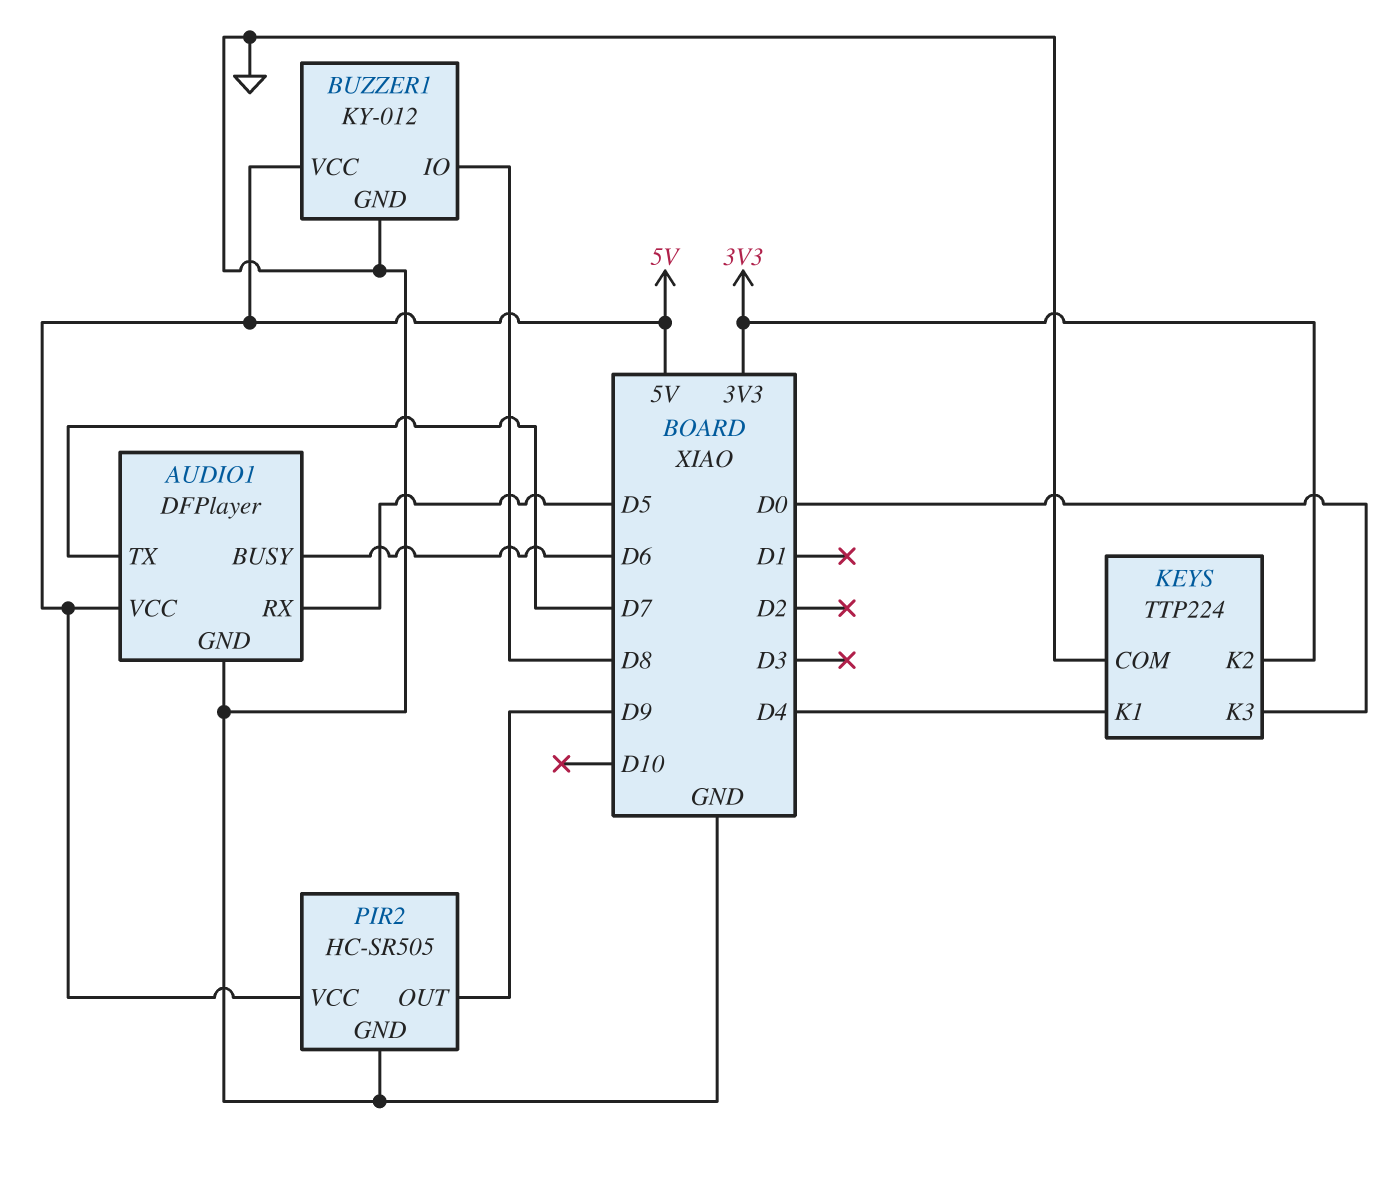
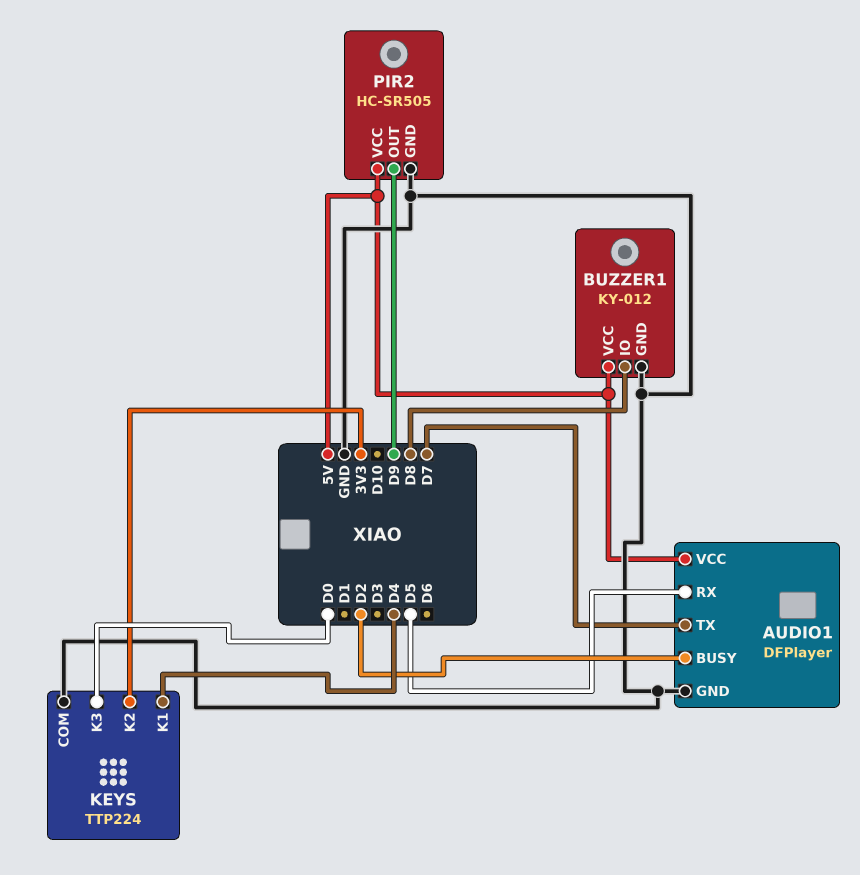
AUDIO1 pin BUSY: D6 -> D2

